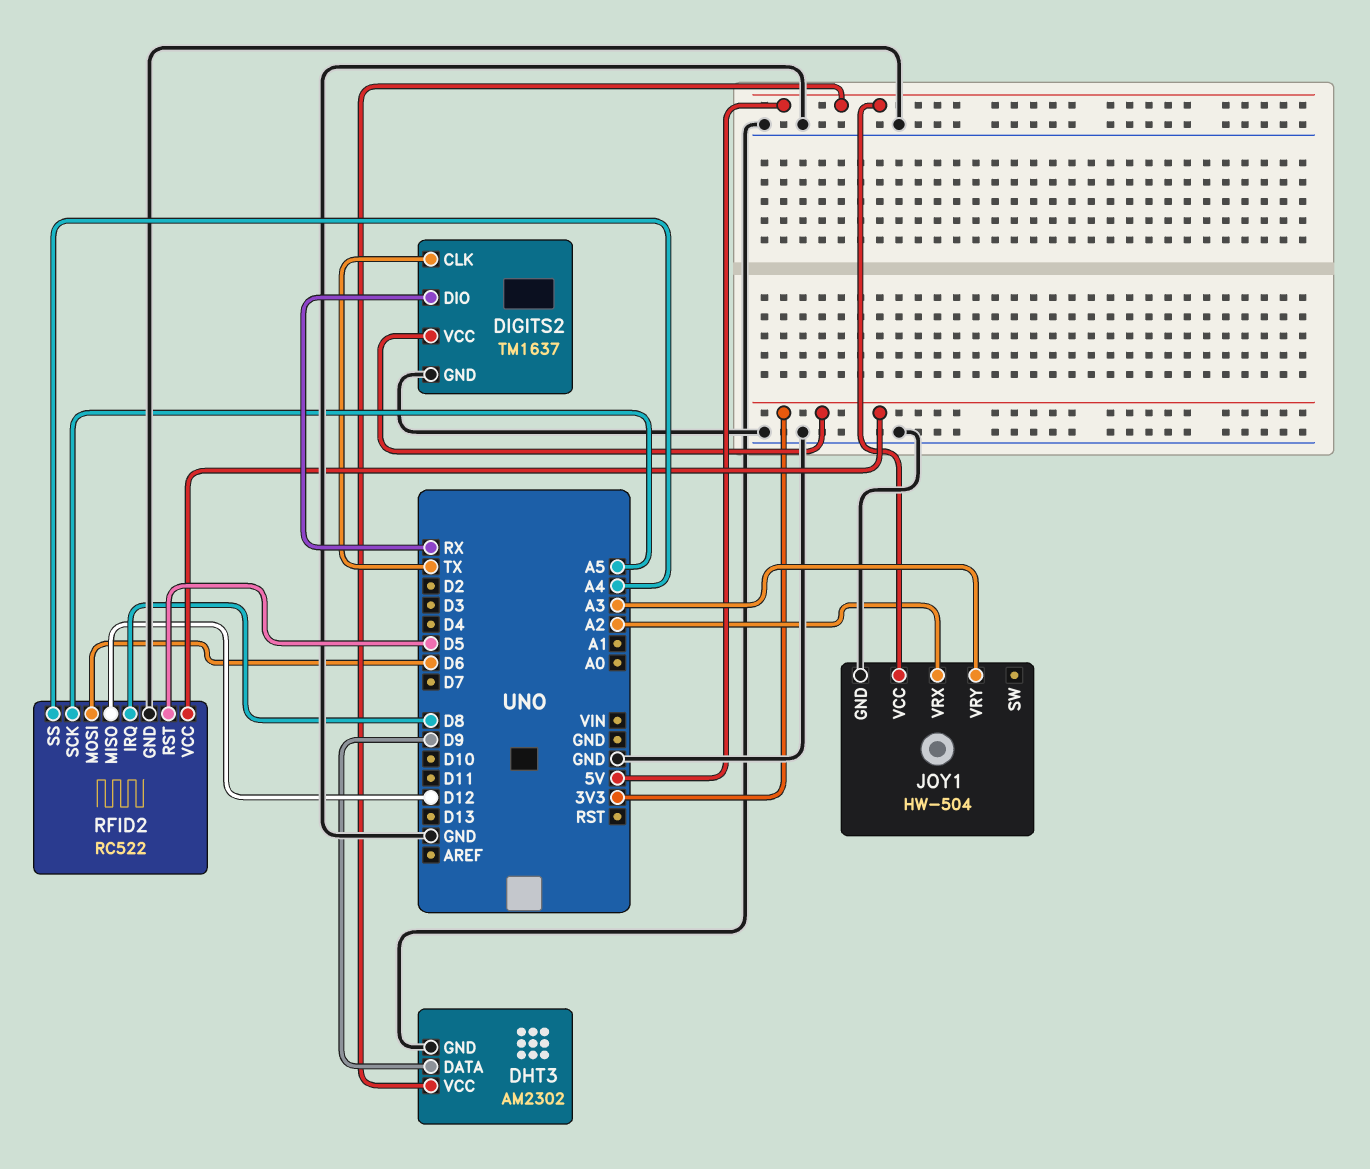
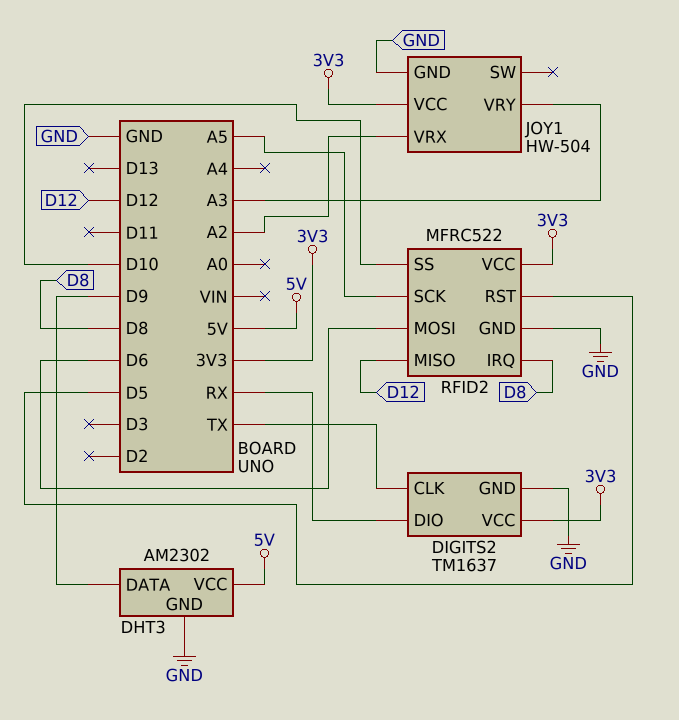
JOY1 pin VCC: 5V -> 3V3
RFID2: RC522 -> MFRC522
RFID2 pin SS: A4 -> D10

